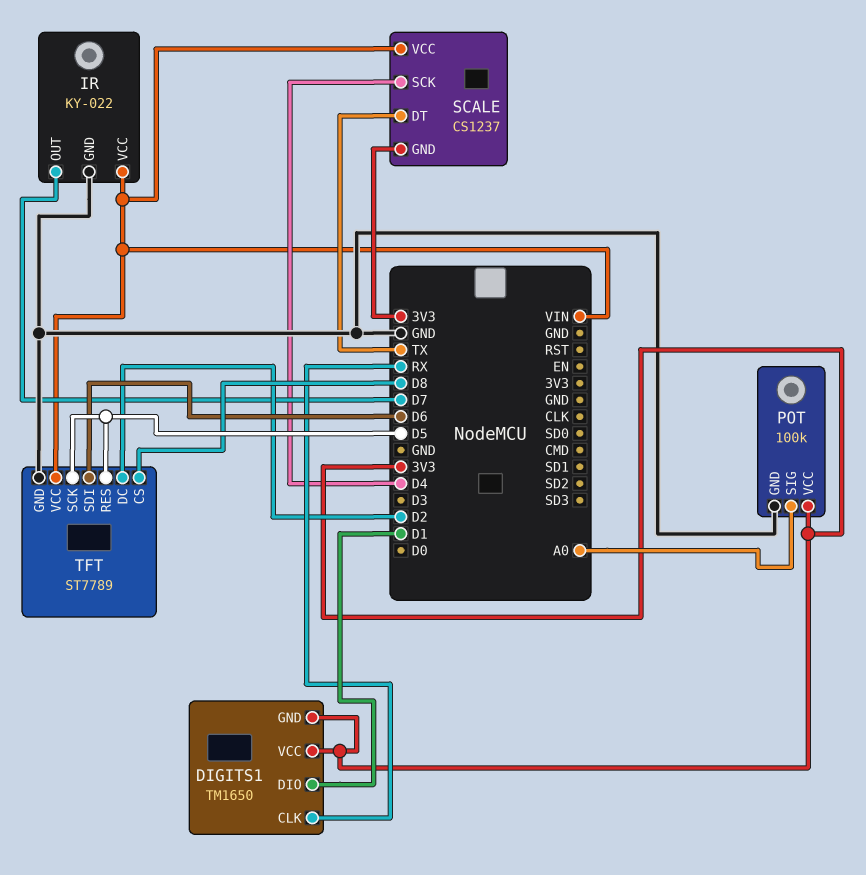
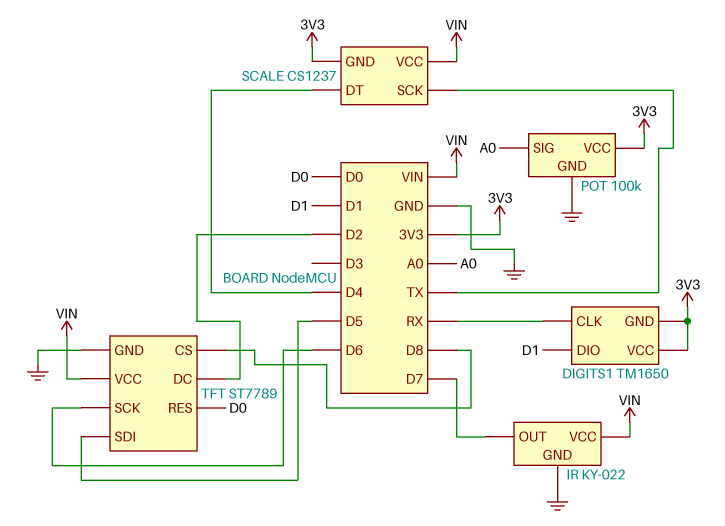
SCALE pin DT: TX -> D4
SCALE pin SCK: D4 -> TX
TFT pin RES: D5 -> D0
TFT pin SCK: D5 -> D6
TFT pin SDI: D6 -> D5

